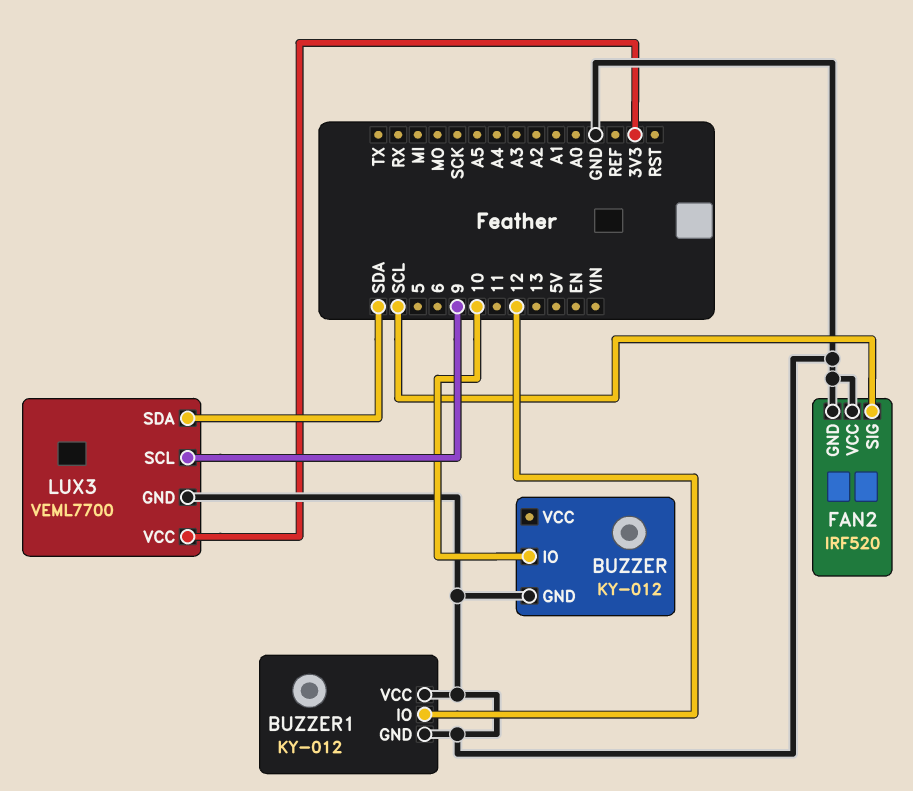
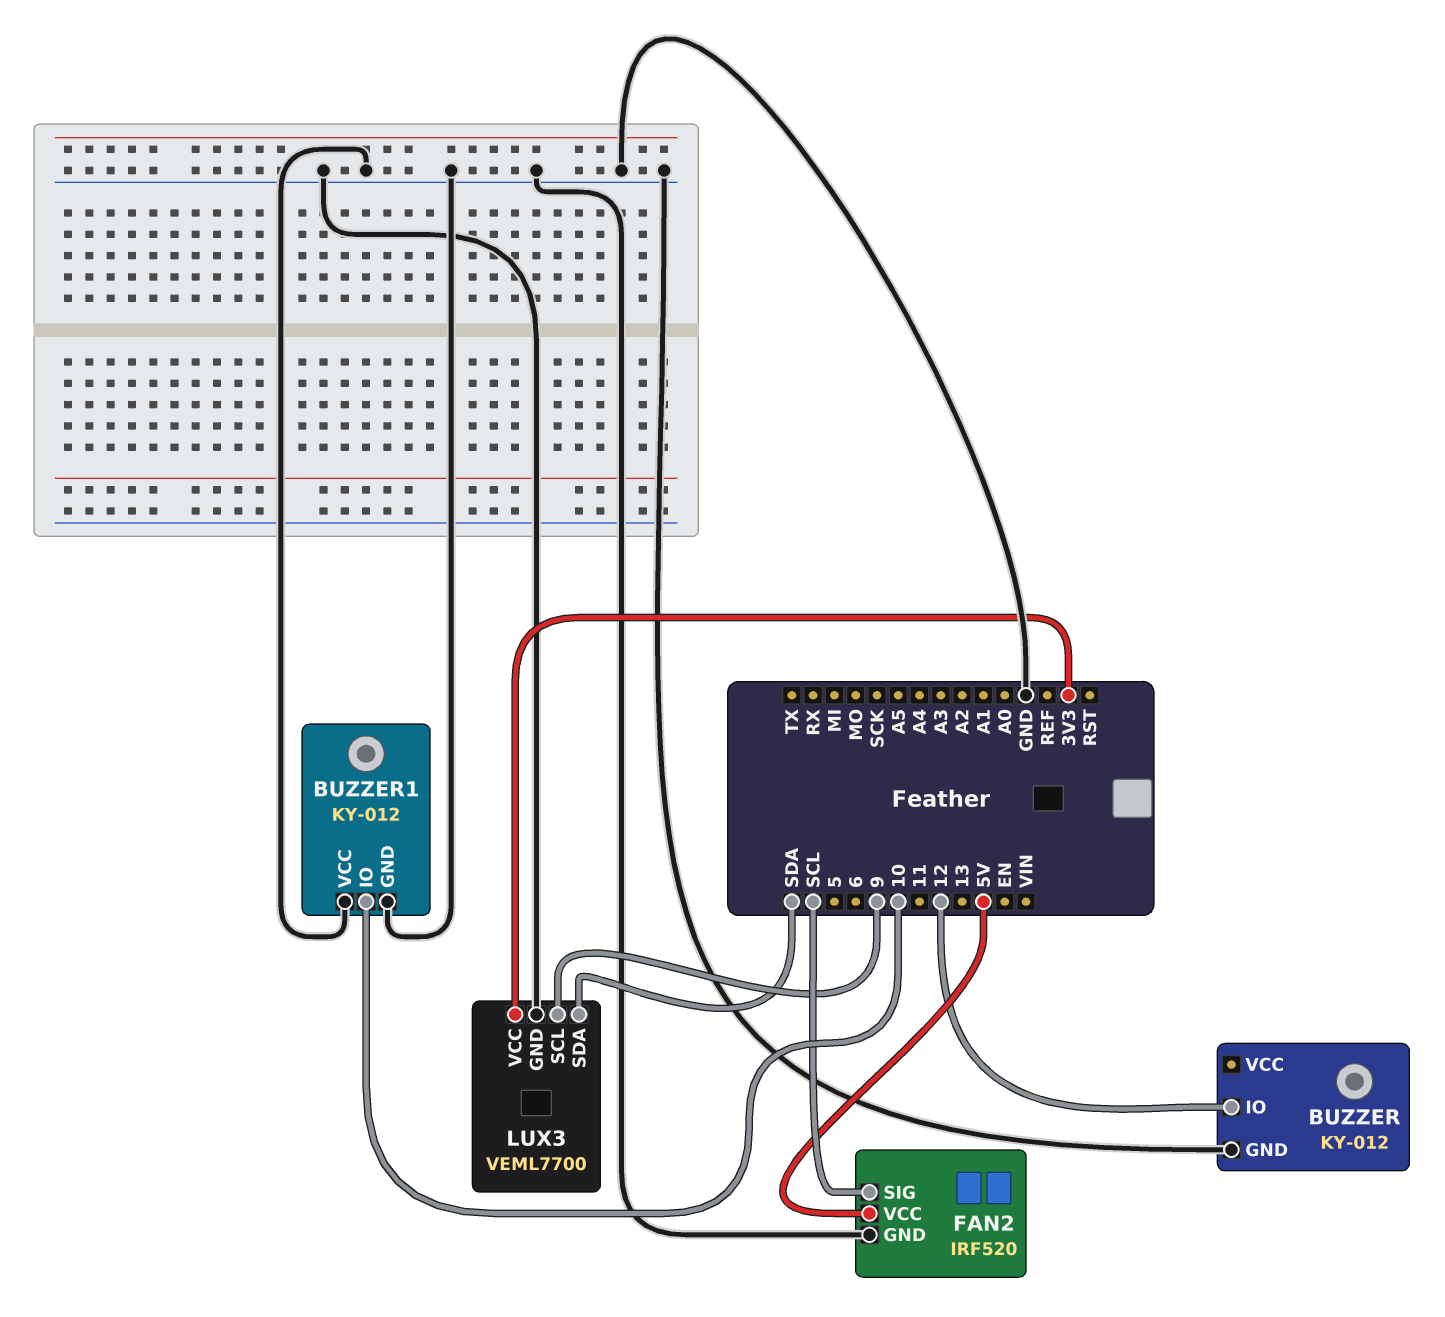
BUZZER pin IO: 10 -> 12
BUZZER1 pin IO: 12 -> 10
FAN2 pin VCC: GND -> 5V

